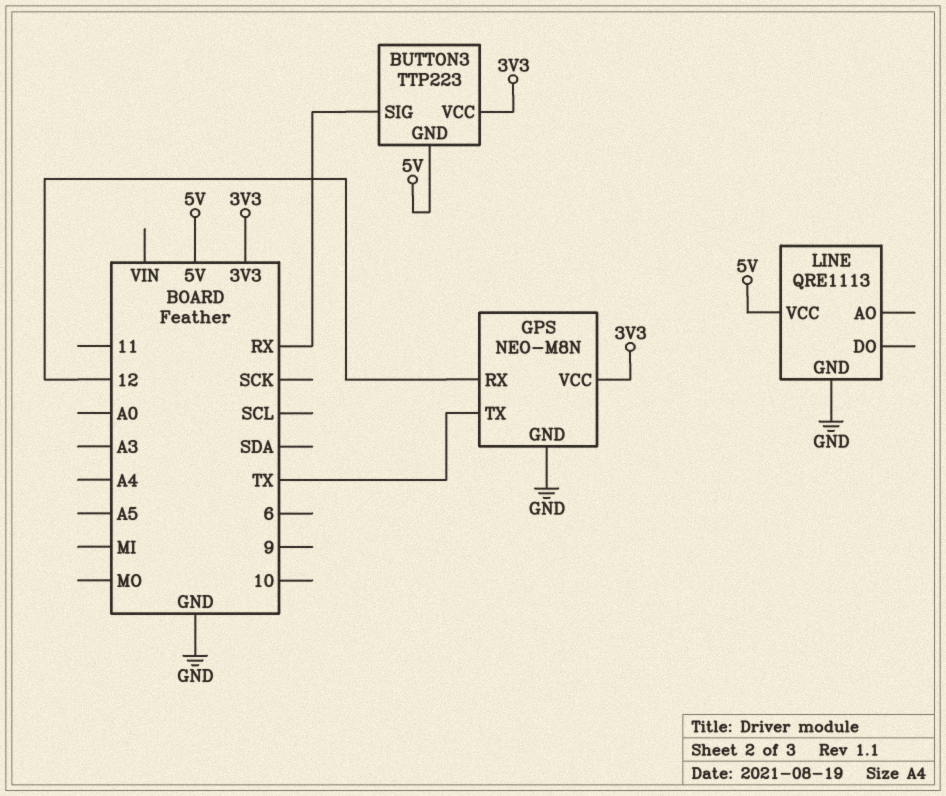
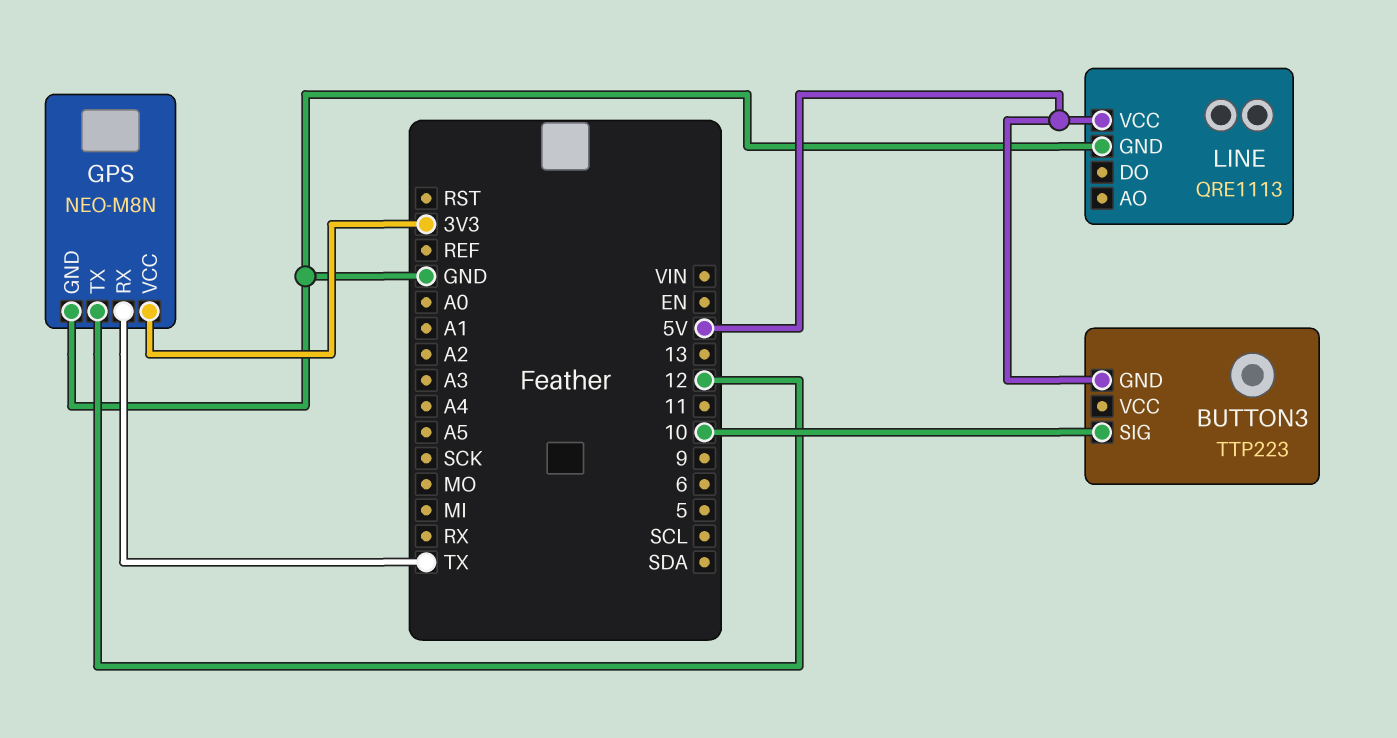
BUTTON3 pin SIG: RX -> 10
BUTTON3 pin VCC: 3V3 -> none
GPS pin RX: 12 -> TX
GPS pin TX: TX -> 12

